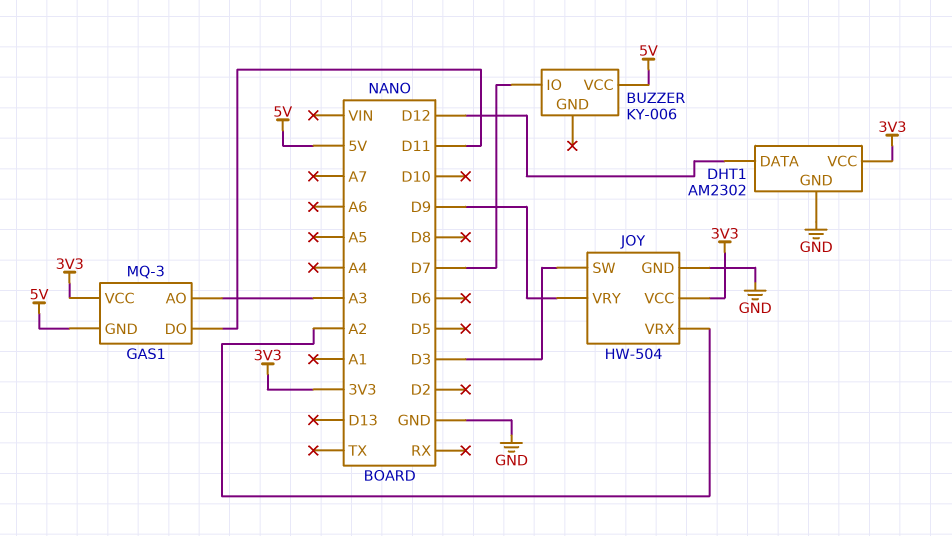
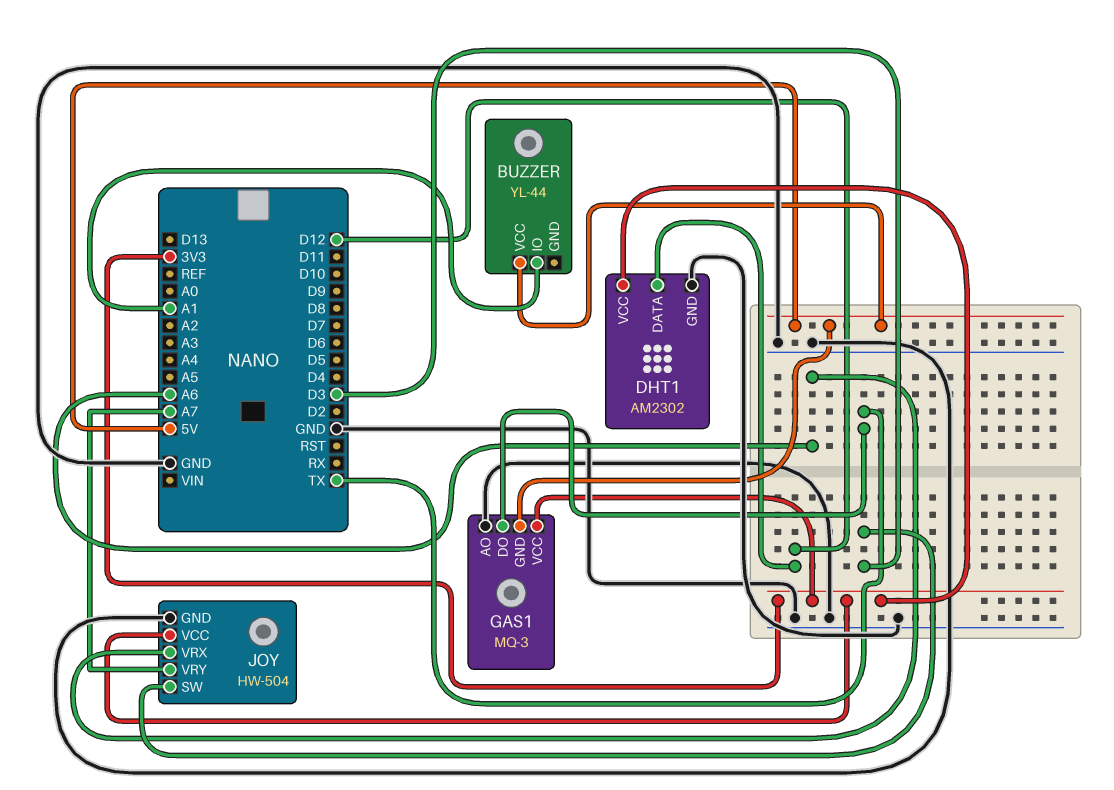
BUZZER: KY-006 -> YL-44
BUZZER pin IO: D7 -> A1
GAS1 pin AO: A3 -> GND
GAS1 pin DO: D11 -> TX
JOY pin VRX: A2 -> A6
JOY pin VRY: D9 -> A7

